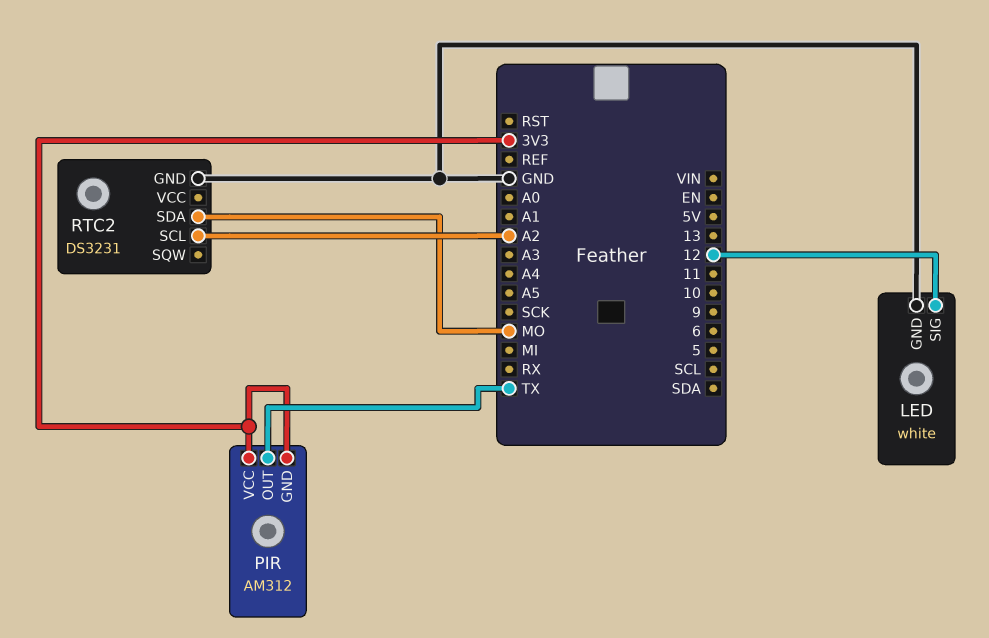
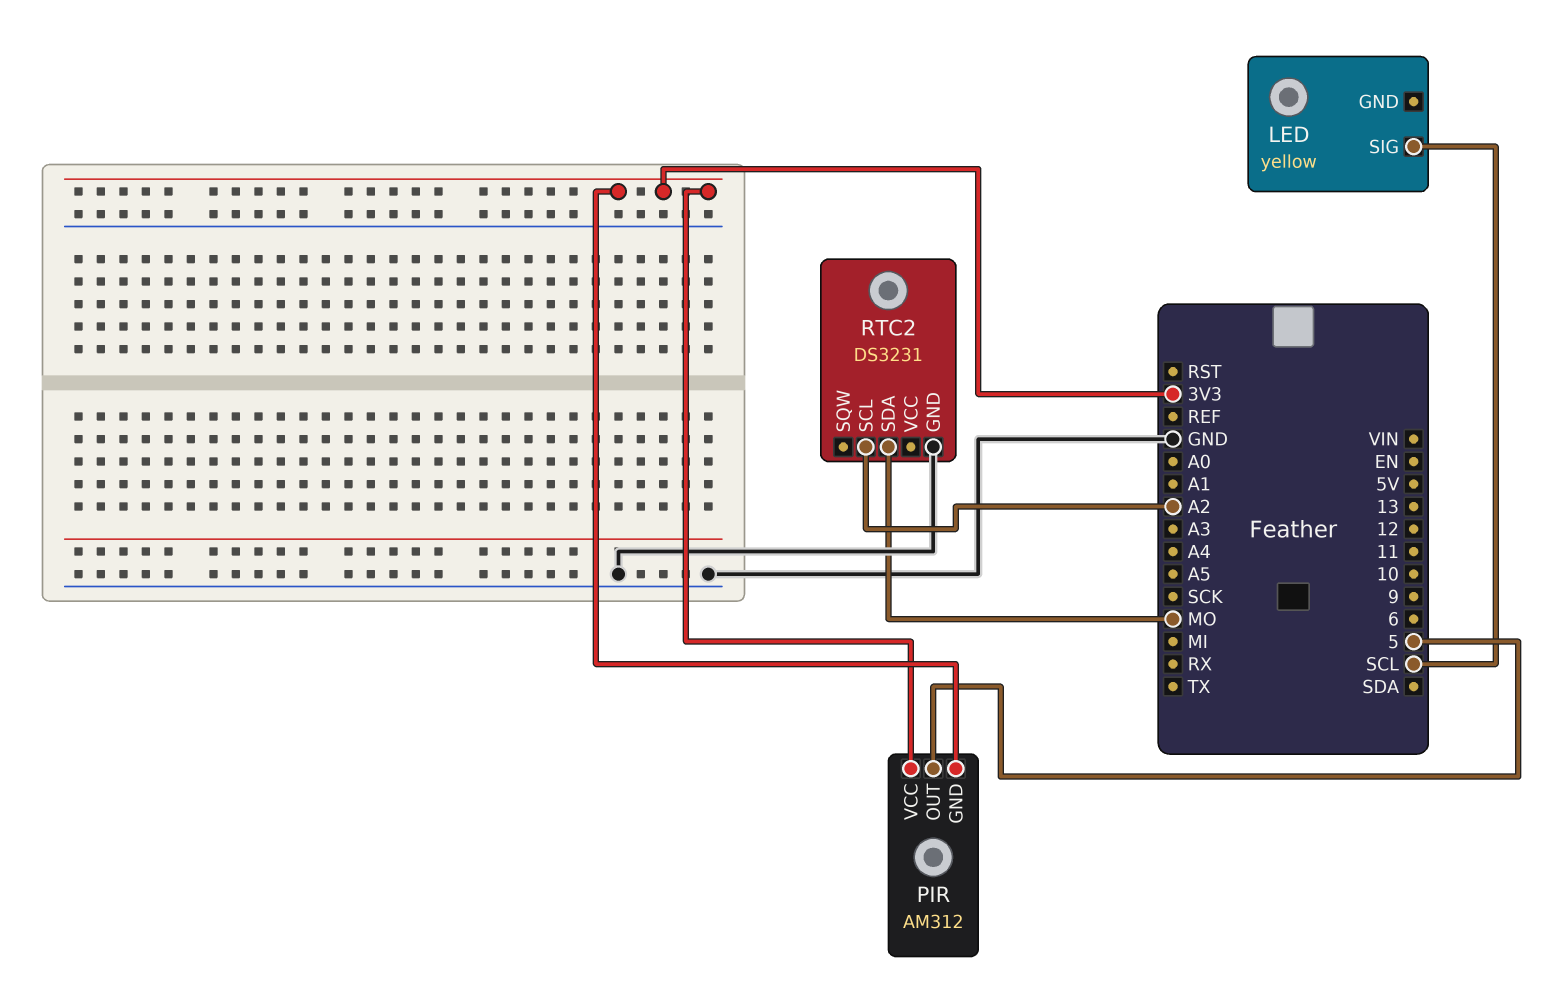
LED: white -> yellow
LED pin GND: GND -> none
LED pin SIG: 12 -> SCL
PIR pin OUT: TX -> 5

